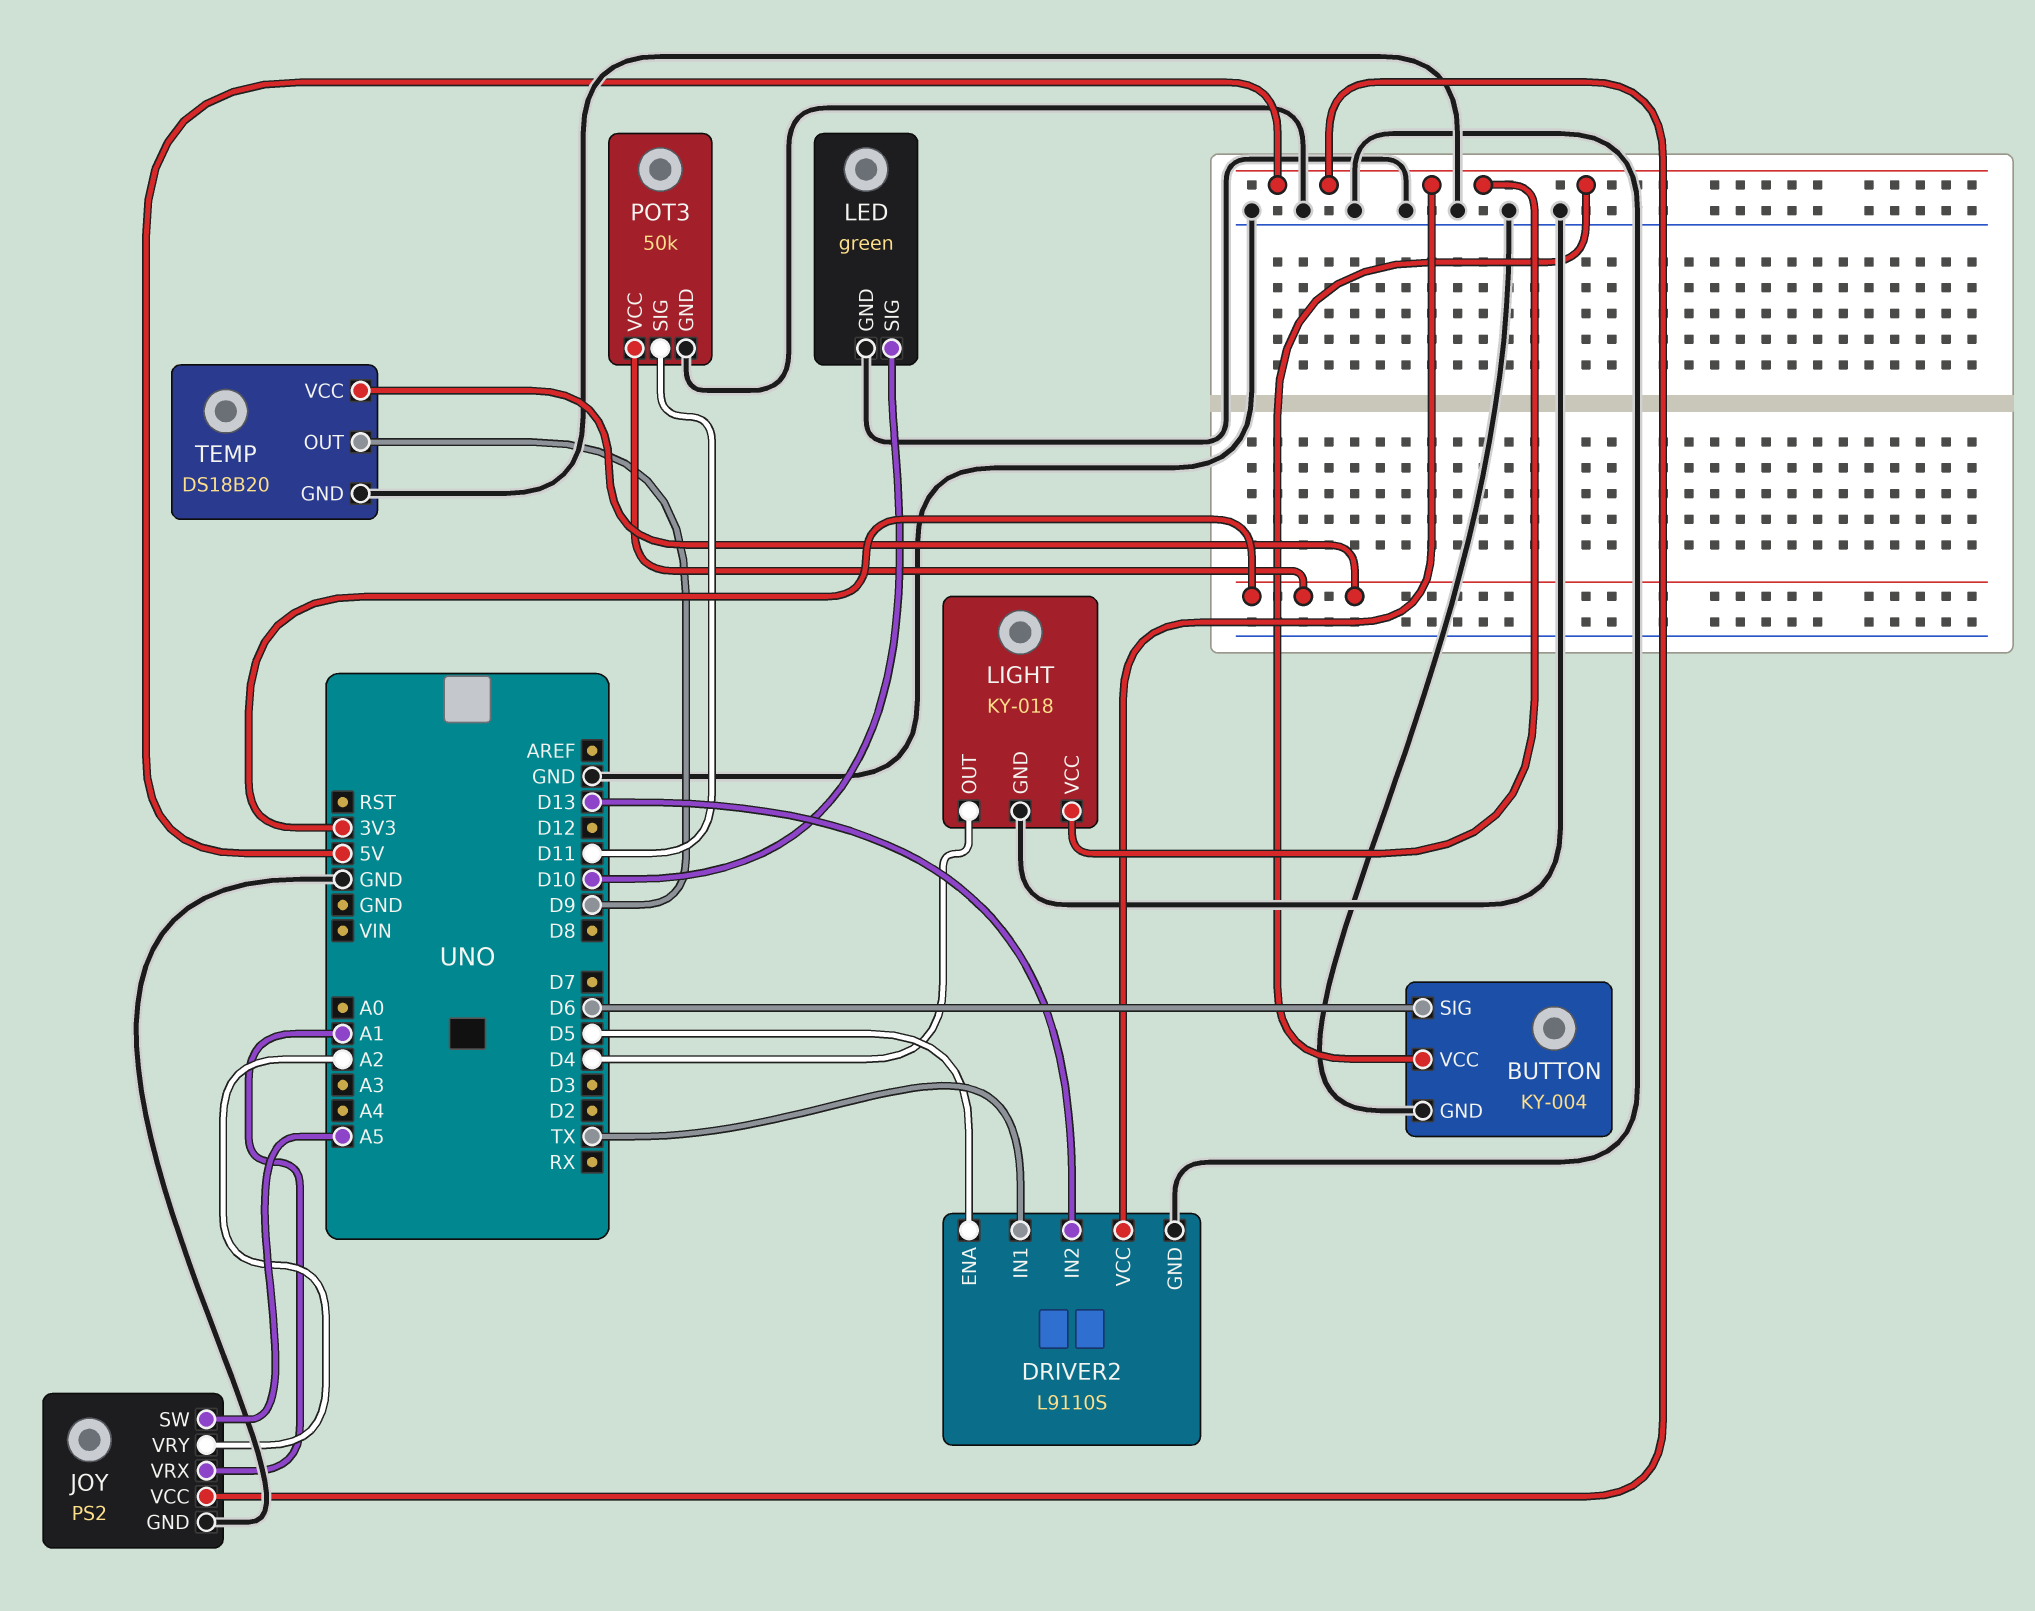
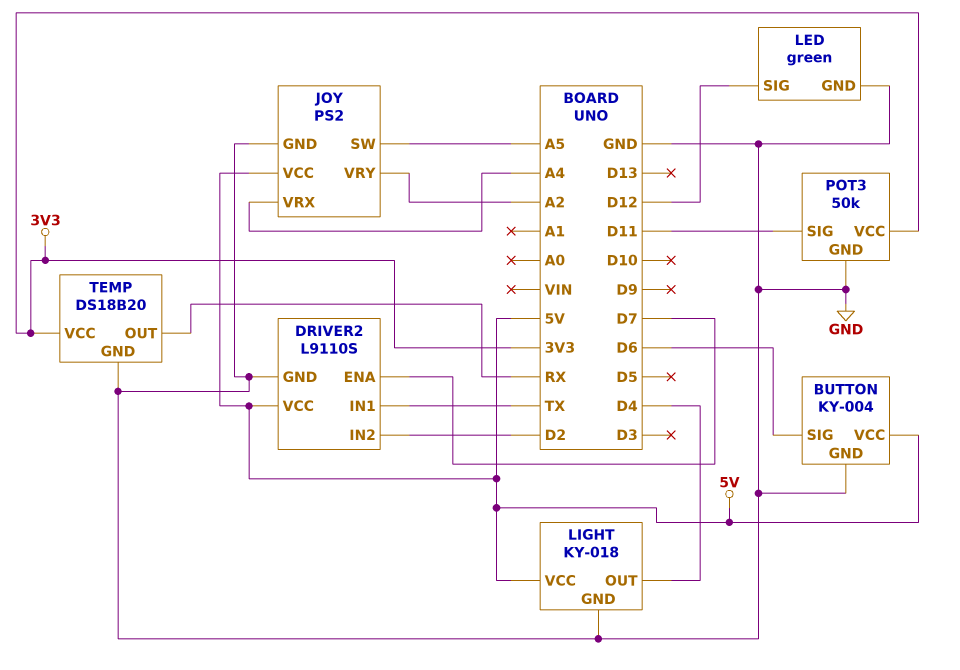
DRIVER2 pin ENA: D5 -> D7
DRIVER2 pin IN2: D13 -> D2
JOY pin VRX: A1 -> A4
LED pin SIG: D10 -> D12
TEMP pin OUT: D9 -> RX

